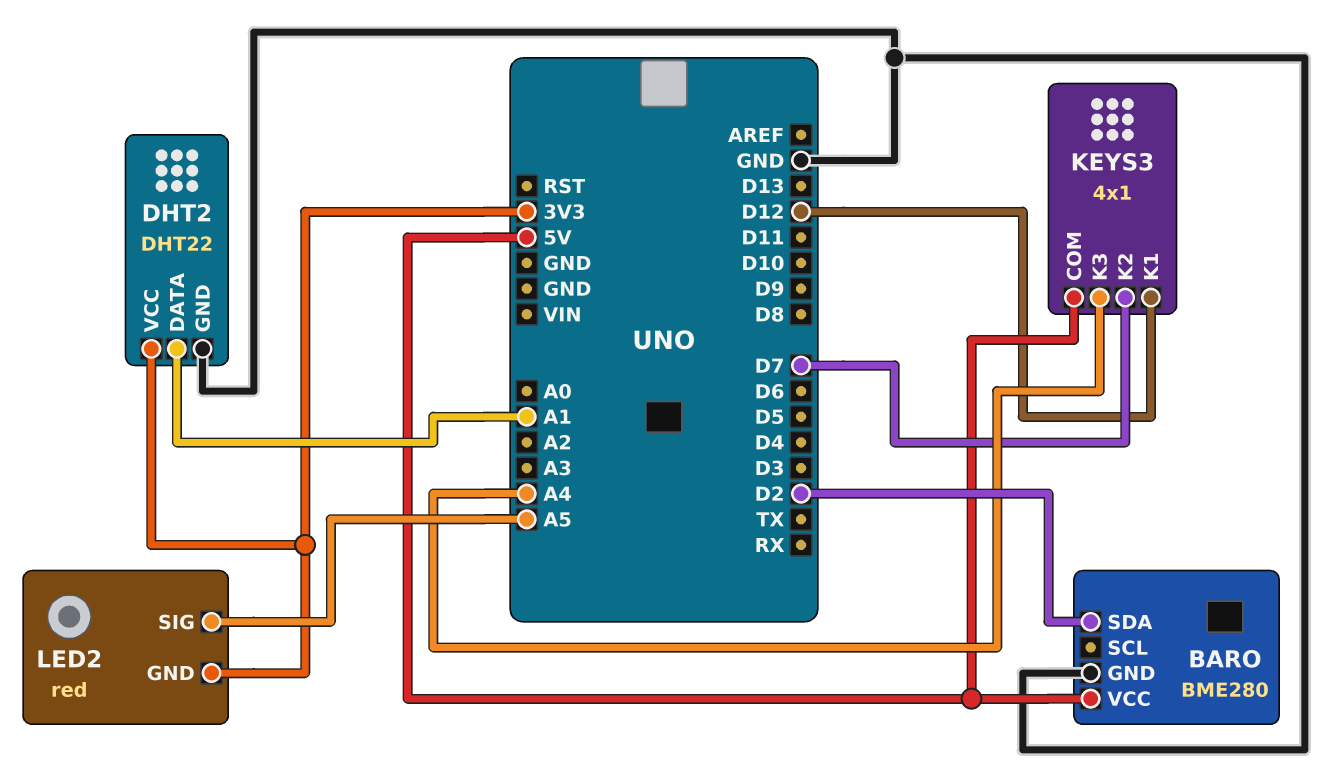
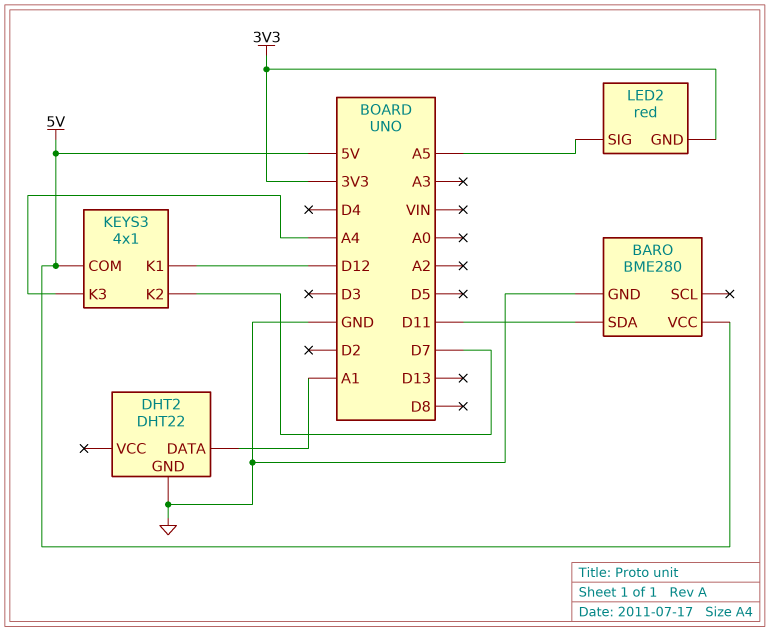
BARO pin SDA: D2 -> D11
DHT2 pin VCC: 3V3 -> none

